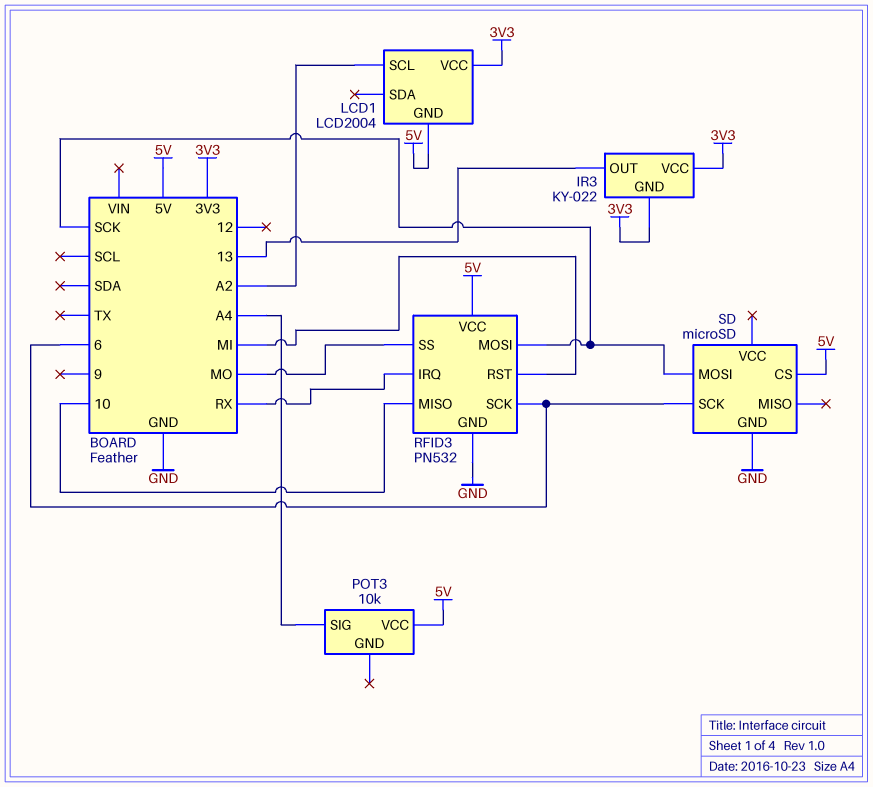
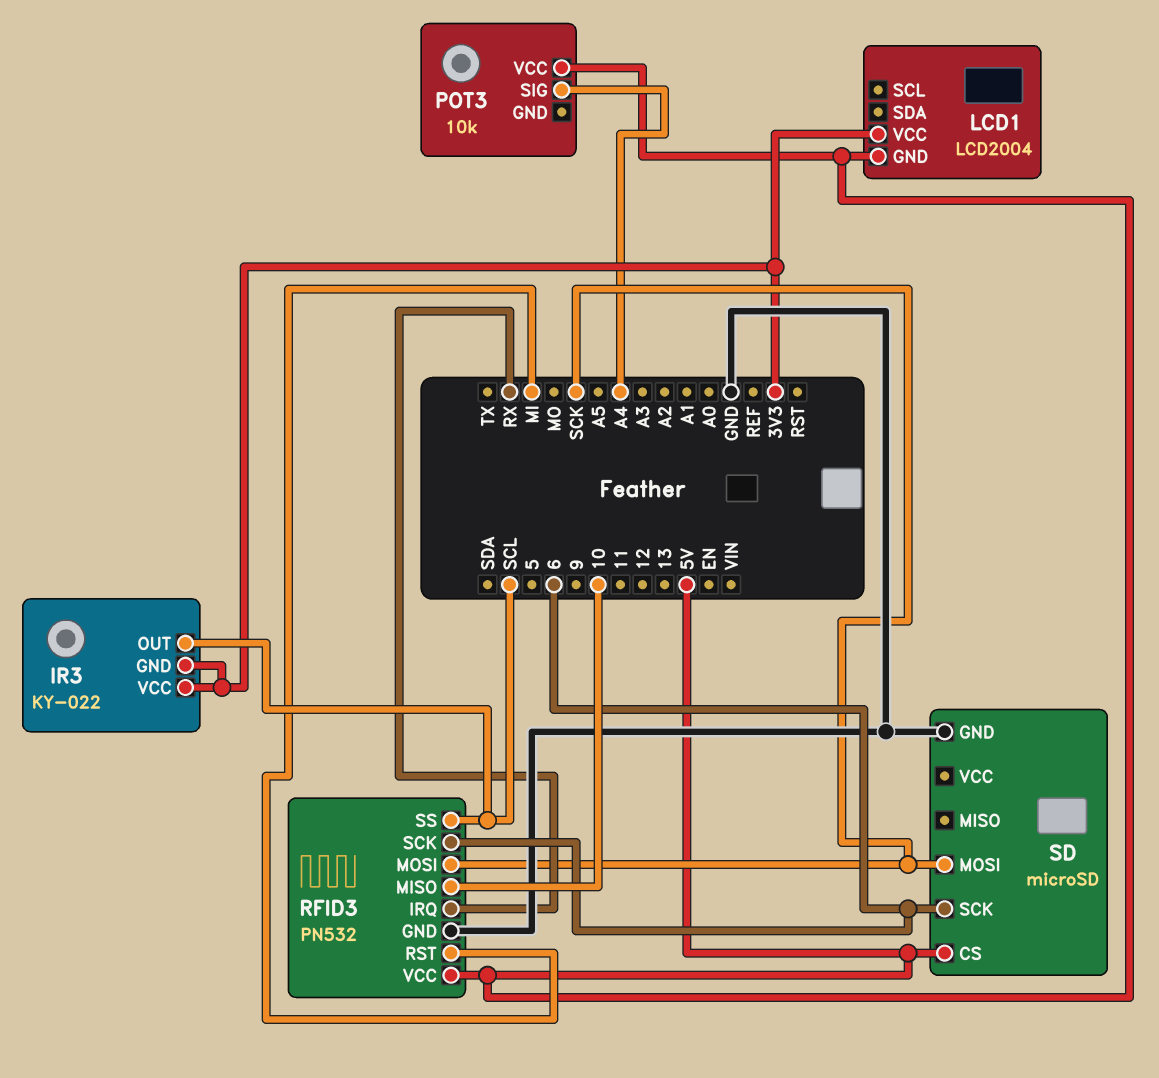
IR3 pin OUT: 13 -> SCL
LCD1 pin SCL: A2 -> none
RFID3 pin SS: MO -> SCL

